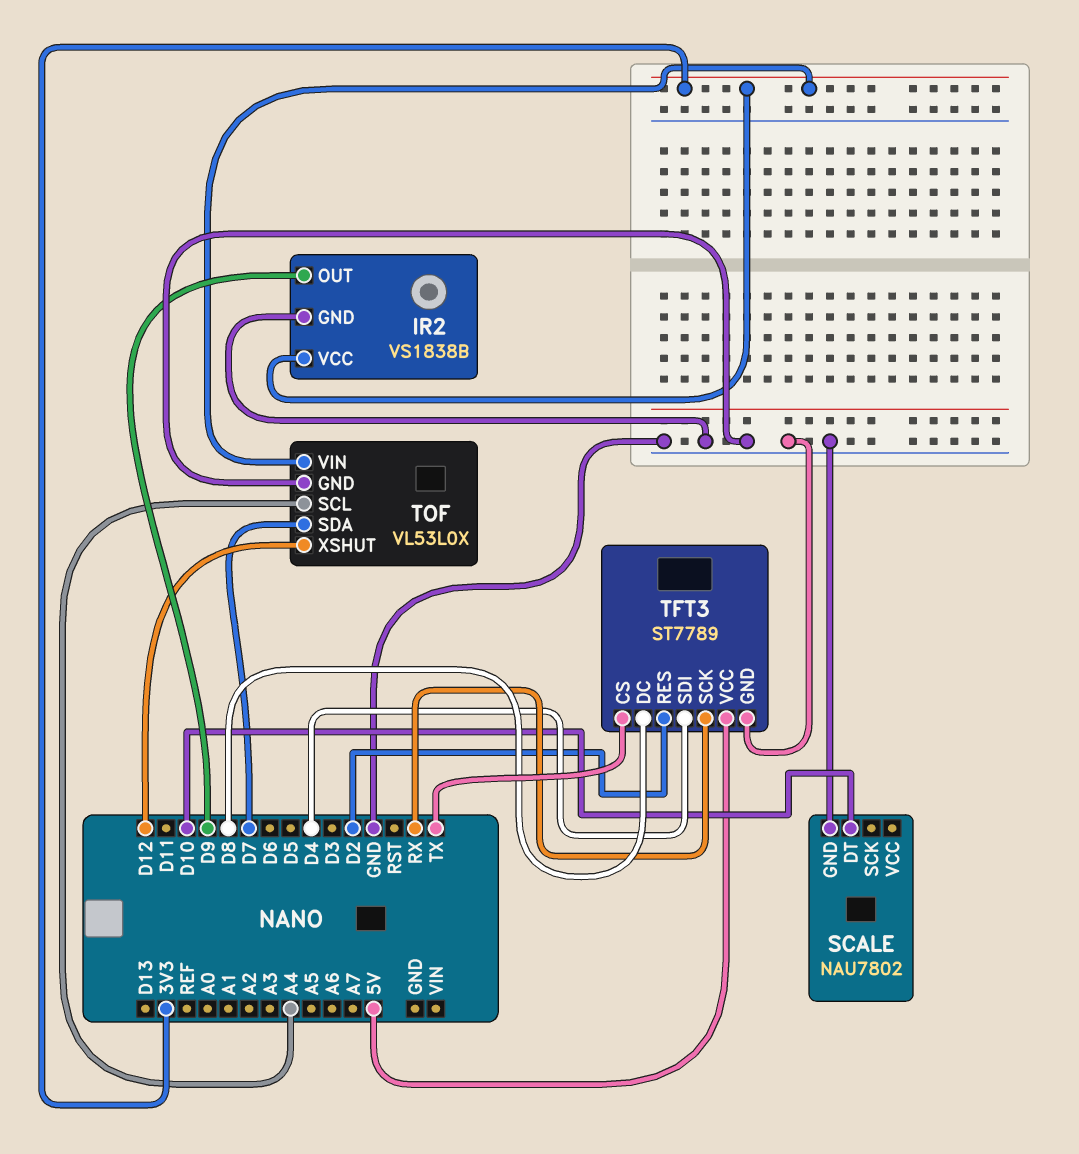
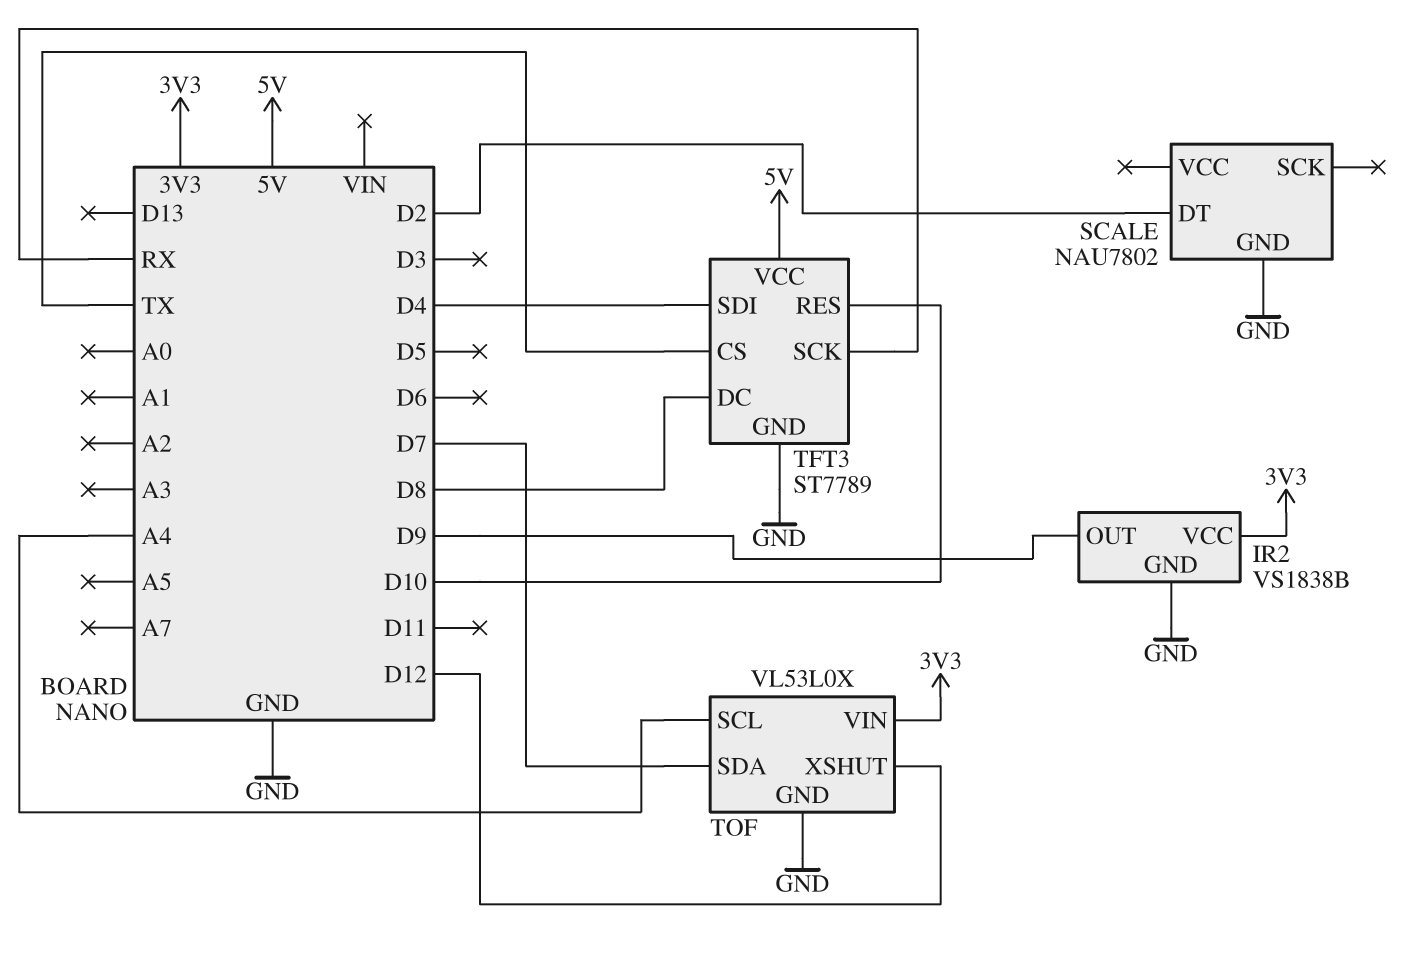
SCALE pin DT: D10 -> D2
TFT3 pin RES: D2 -> D10

